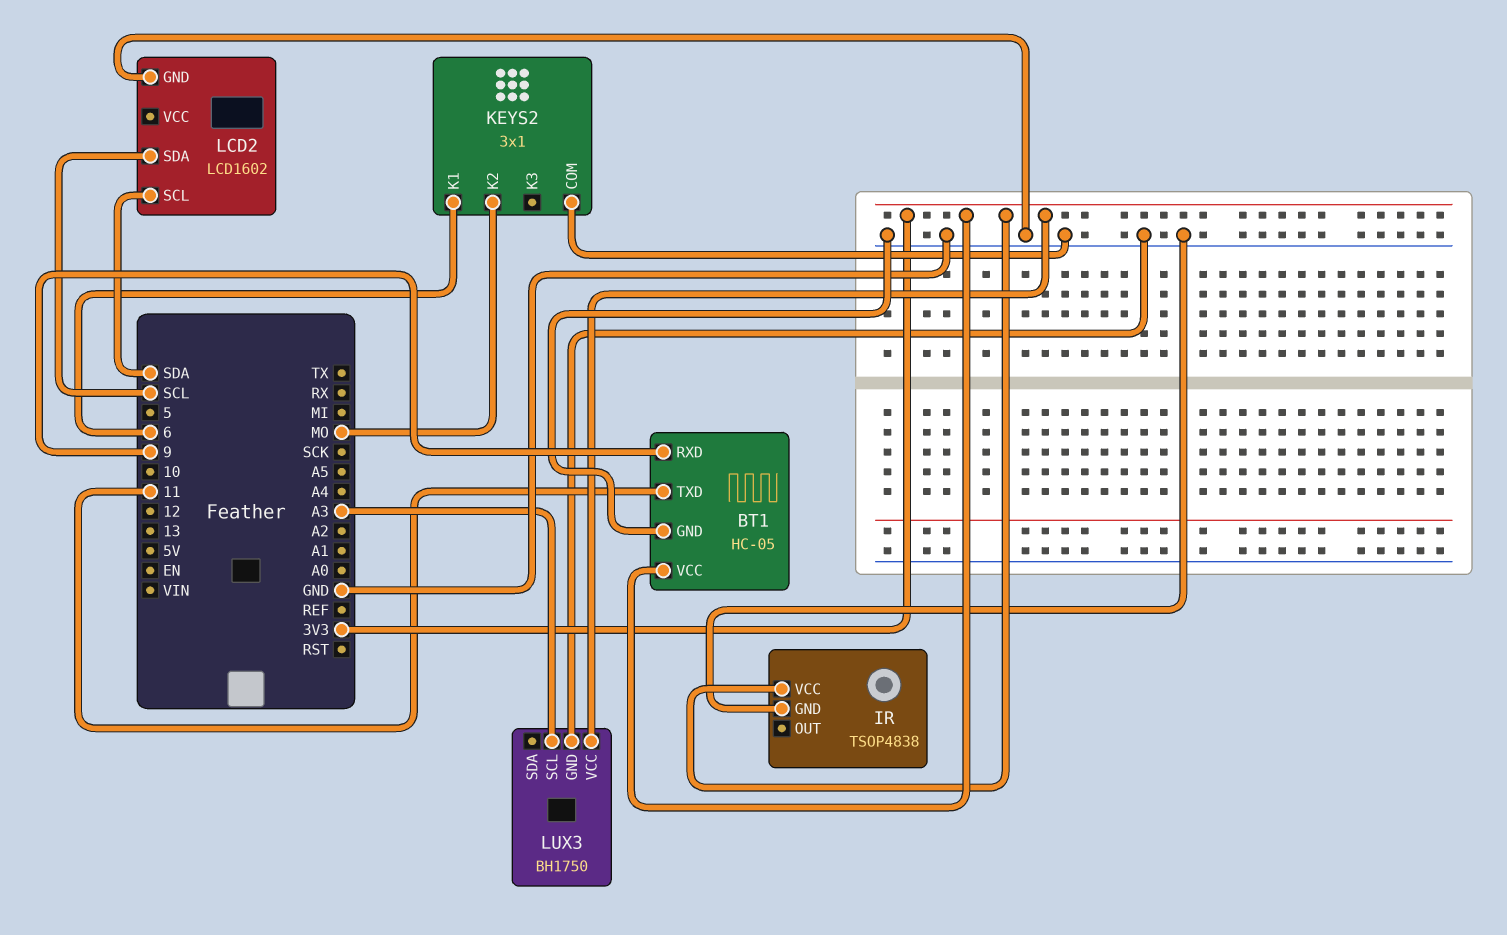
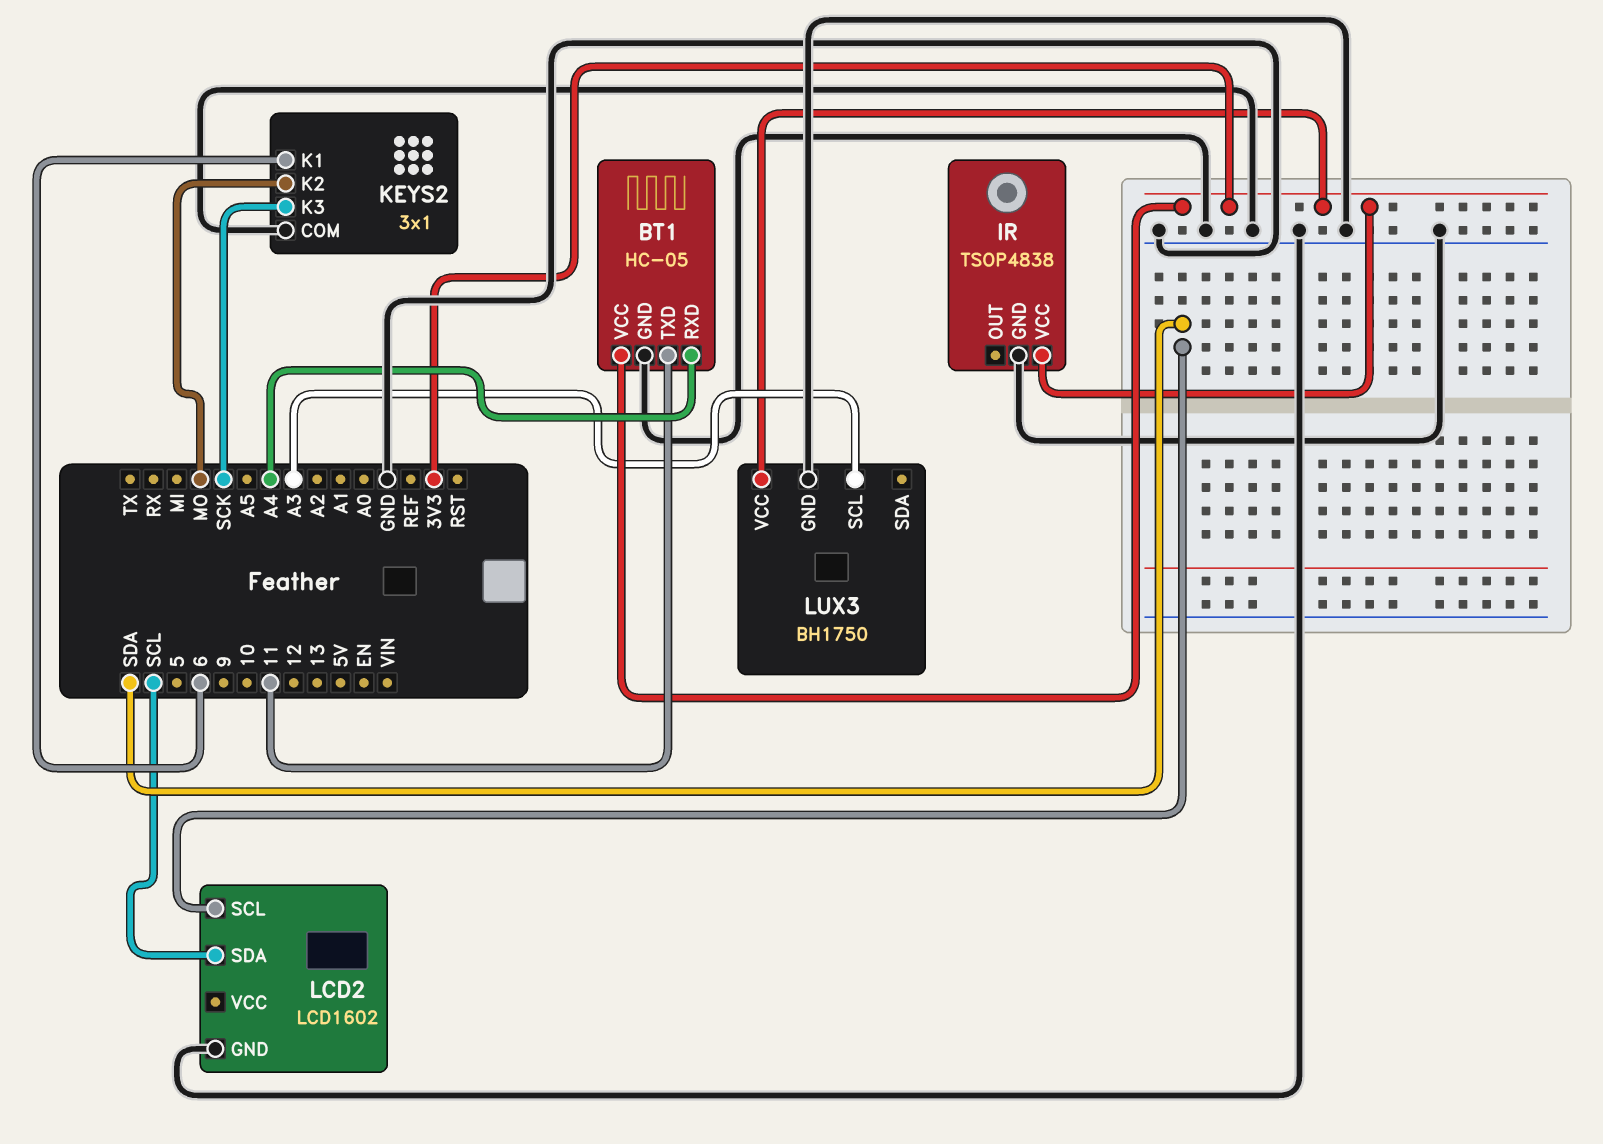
BT1 pin RXD: 9 -> A4
KEYS2 pin K3: none -> SCK

